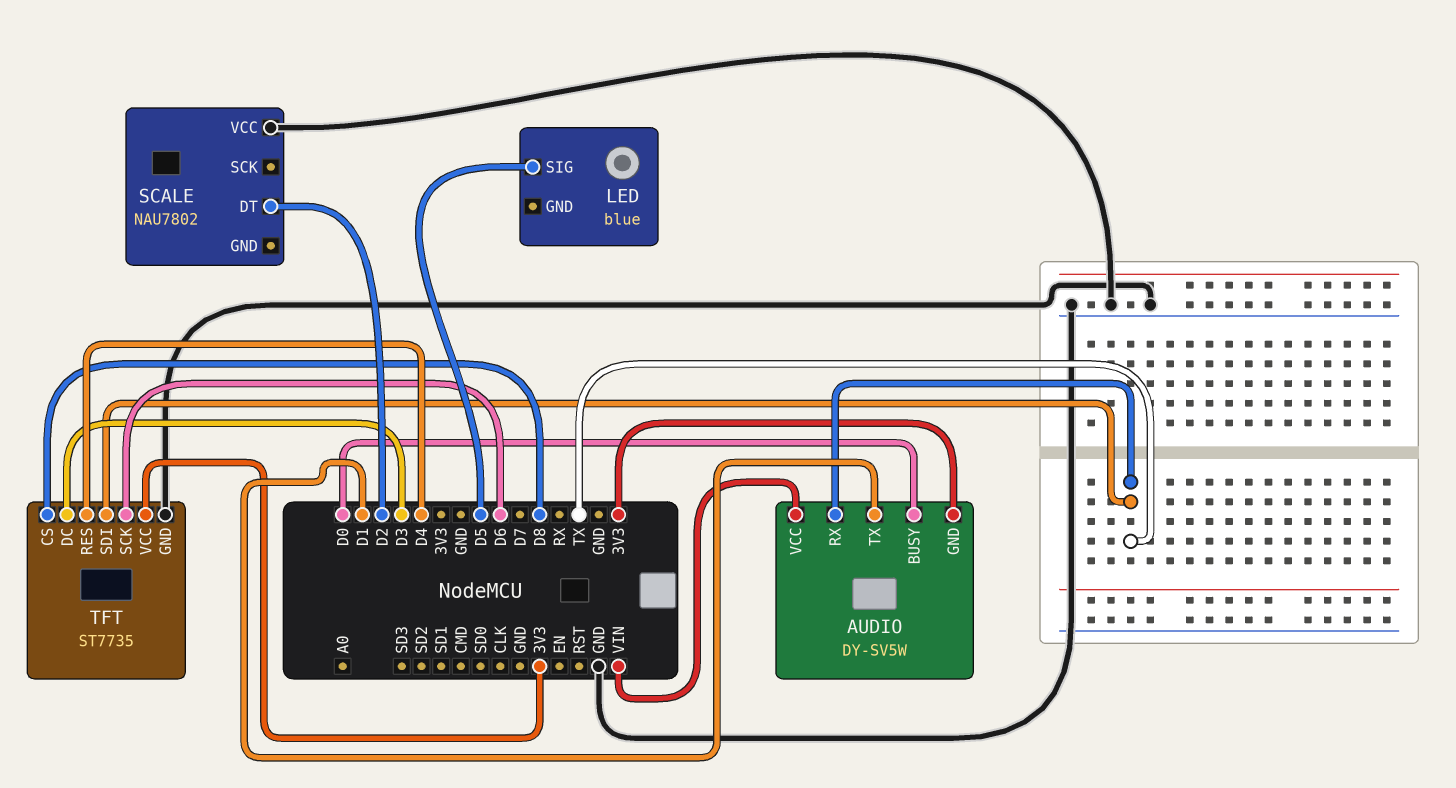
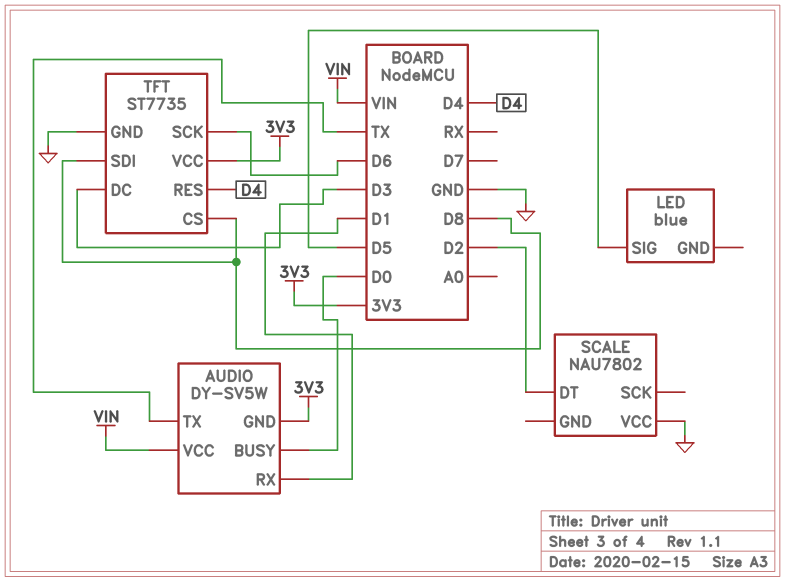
AUDIO pin RX: TX -> D1
AUDIO pin TX: D1 -> TX
TFT pin SDI: TX -> D8

